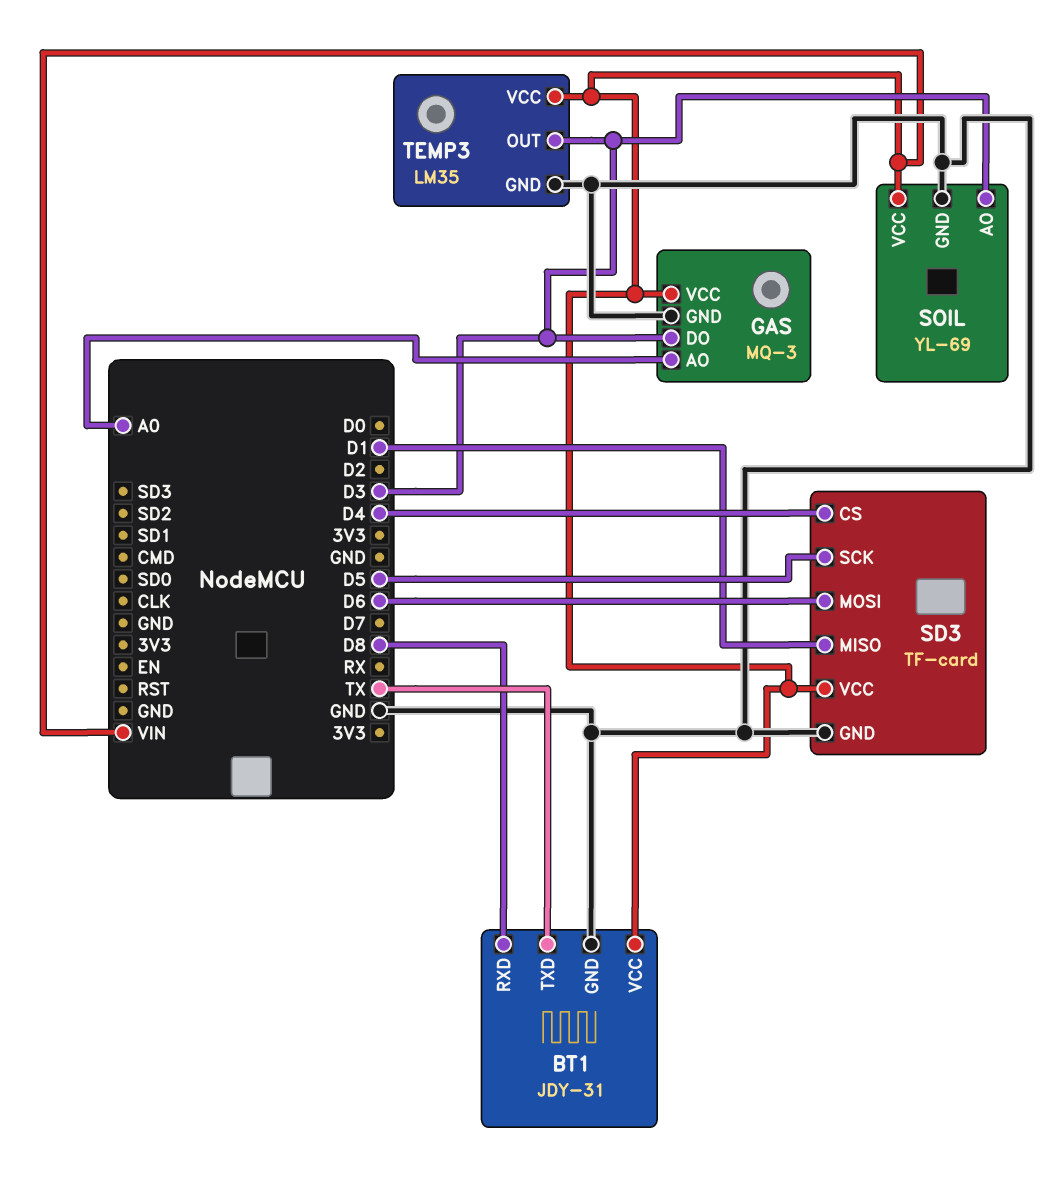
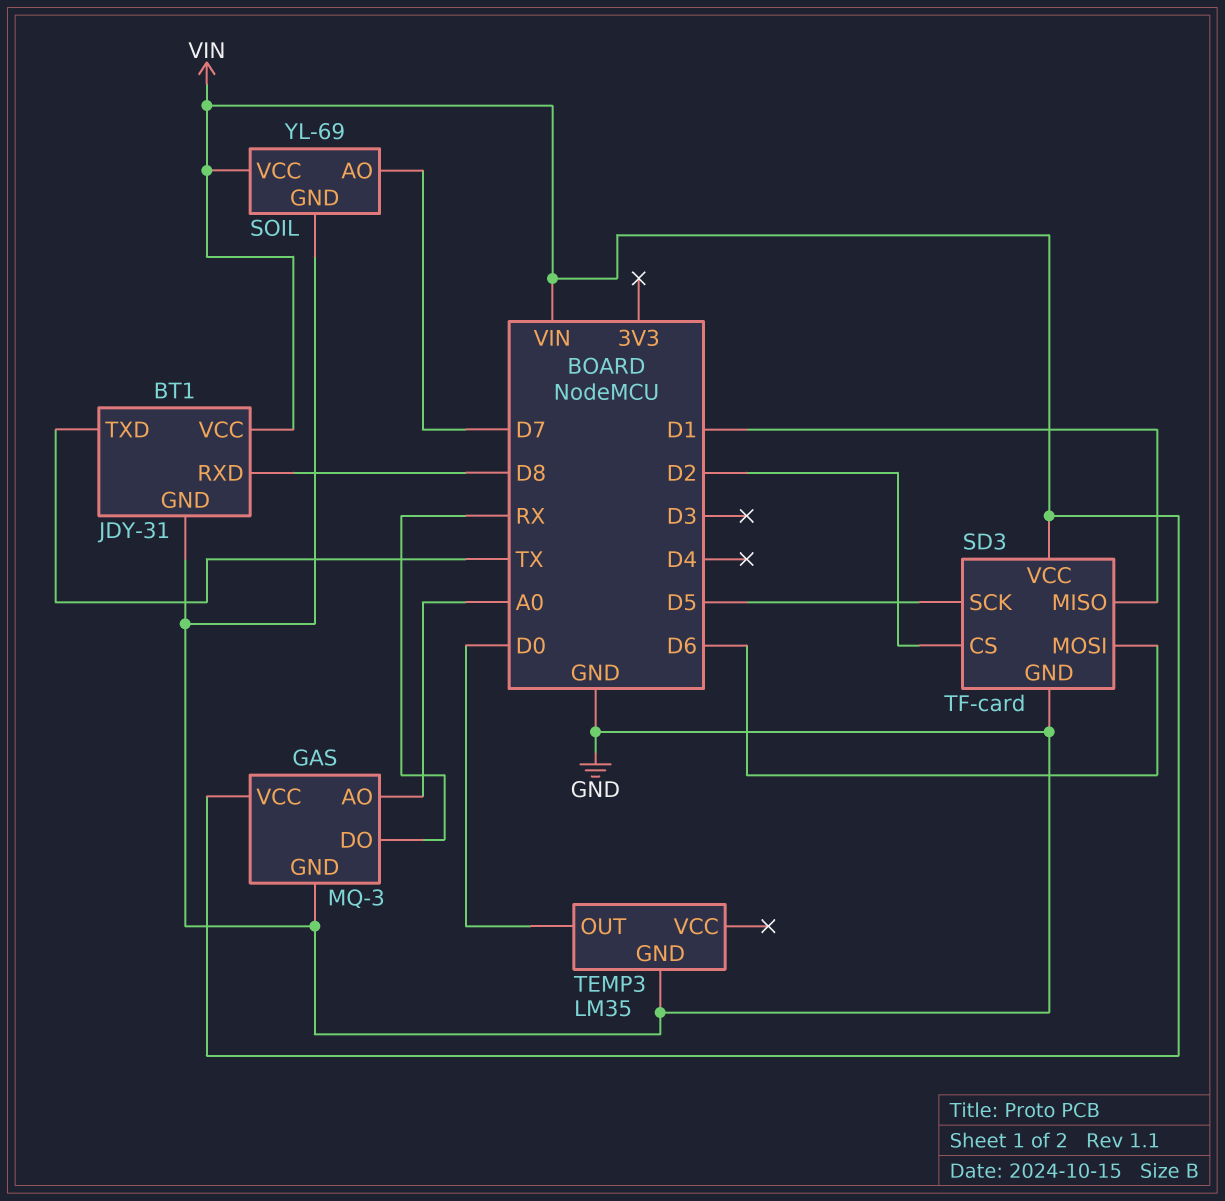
GAS pin DO: D3 -> RX
SD3 pin CS: D4 -> D2
SOIL pin AO: D3 -> D7
TEMP3 pin OUT: D3 -> D0
TEMP3 pin VCC: VIN -> none

